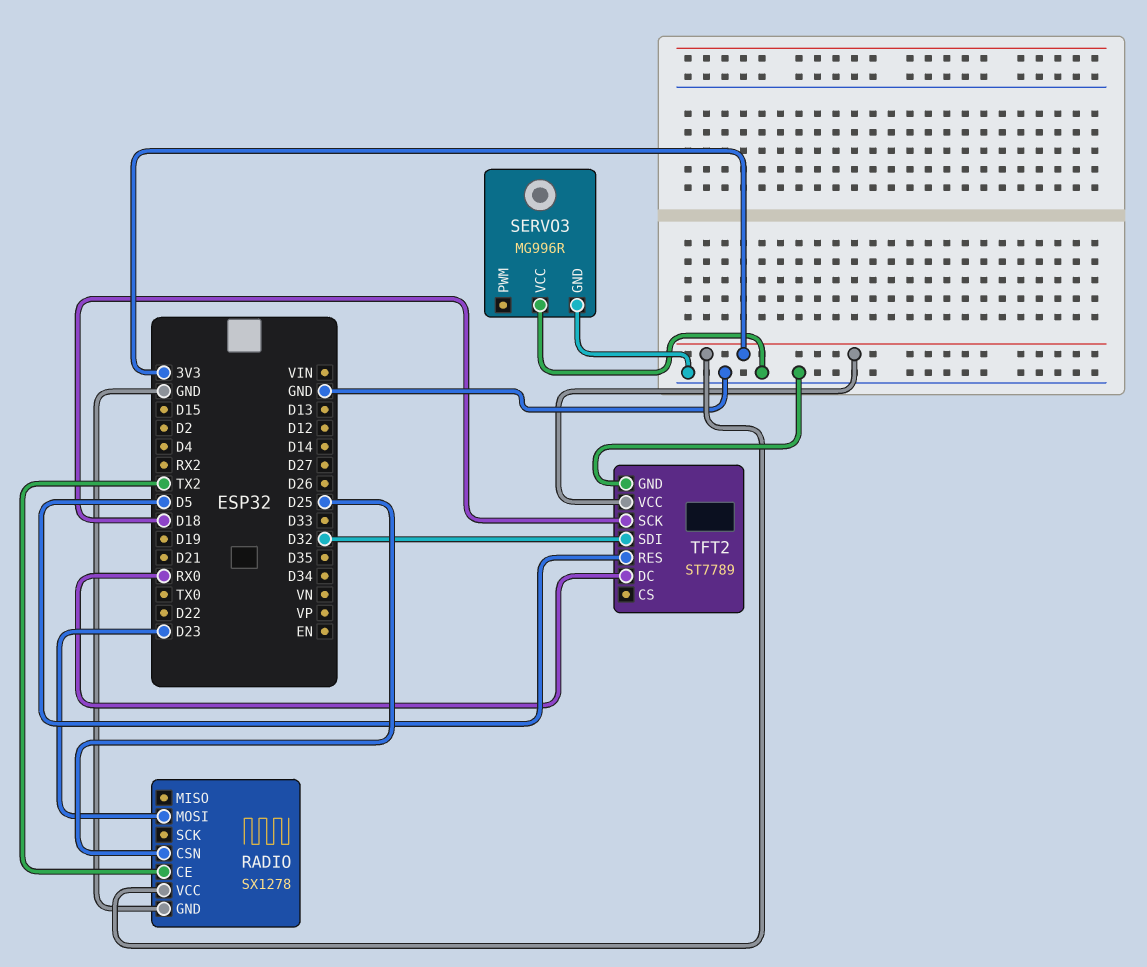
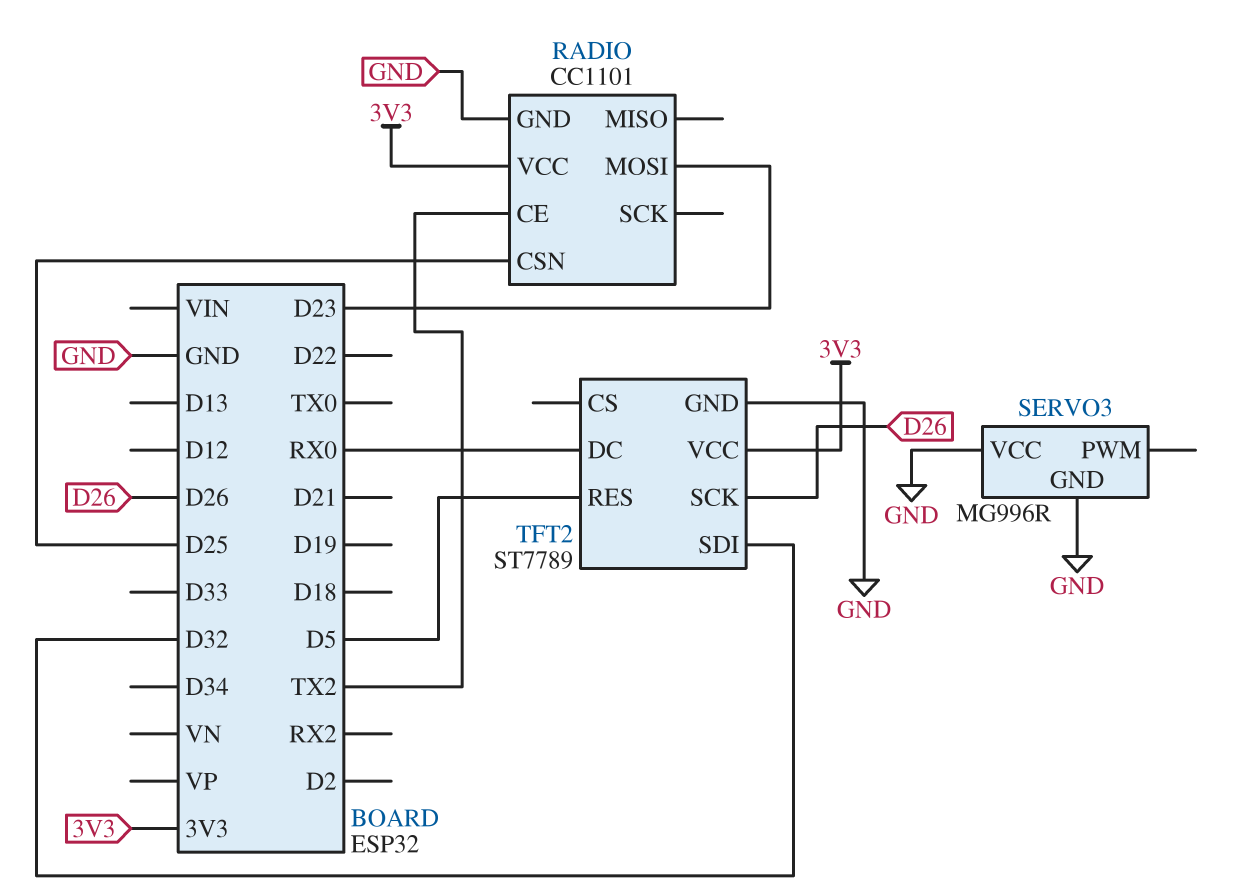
RADIO: SX1278 -> CC1101
TFT2 pin SCK: D18 -> D26

